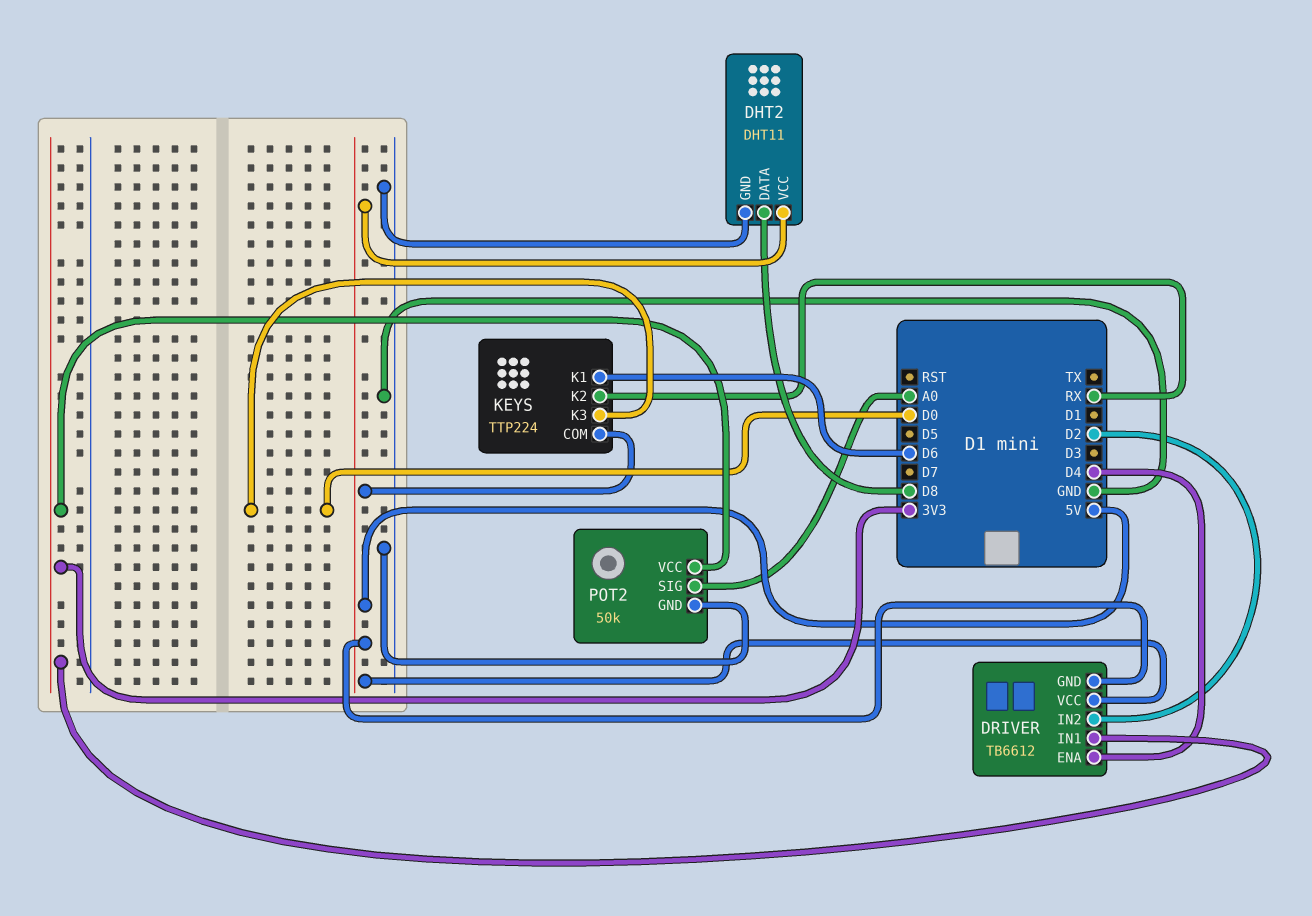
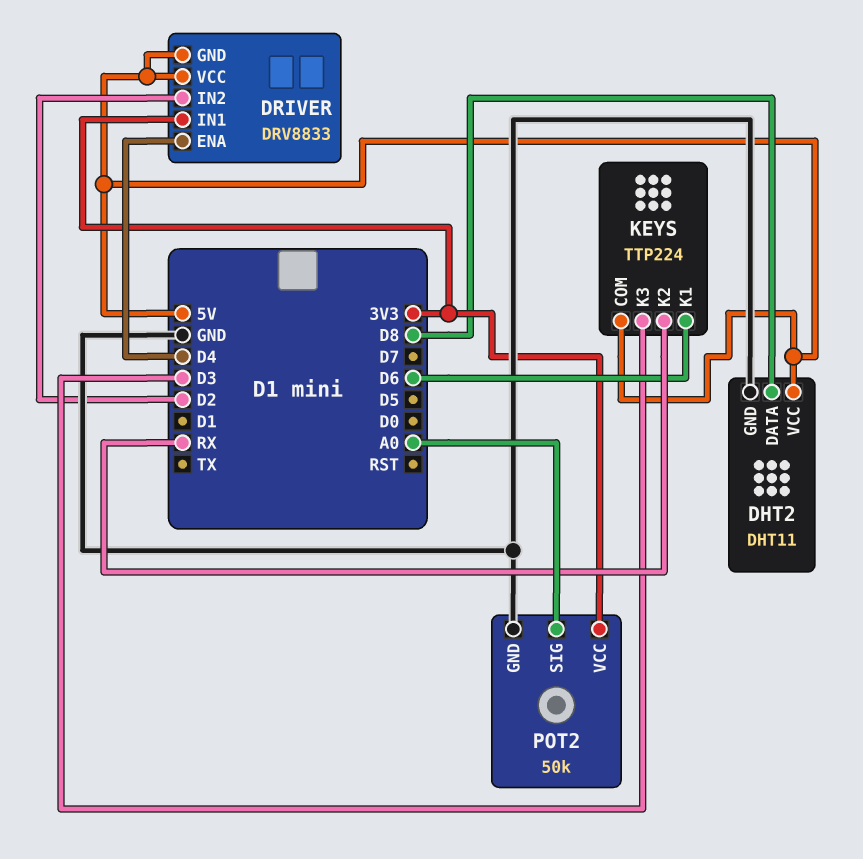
DRIVER: TB6612 -> DRV8833
KEYS pin K3: D0 -> D3

